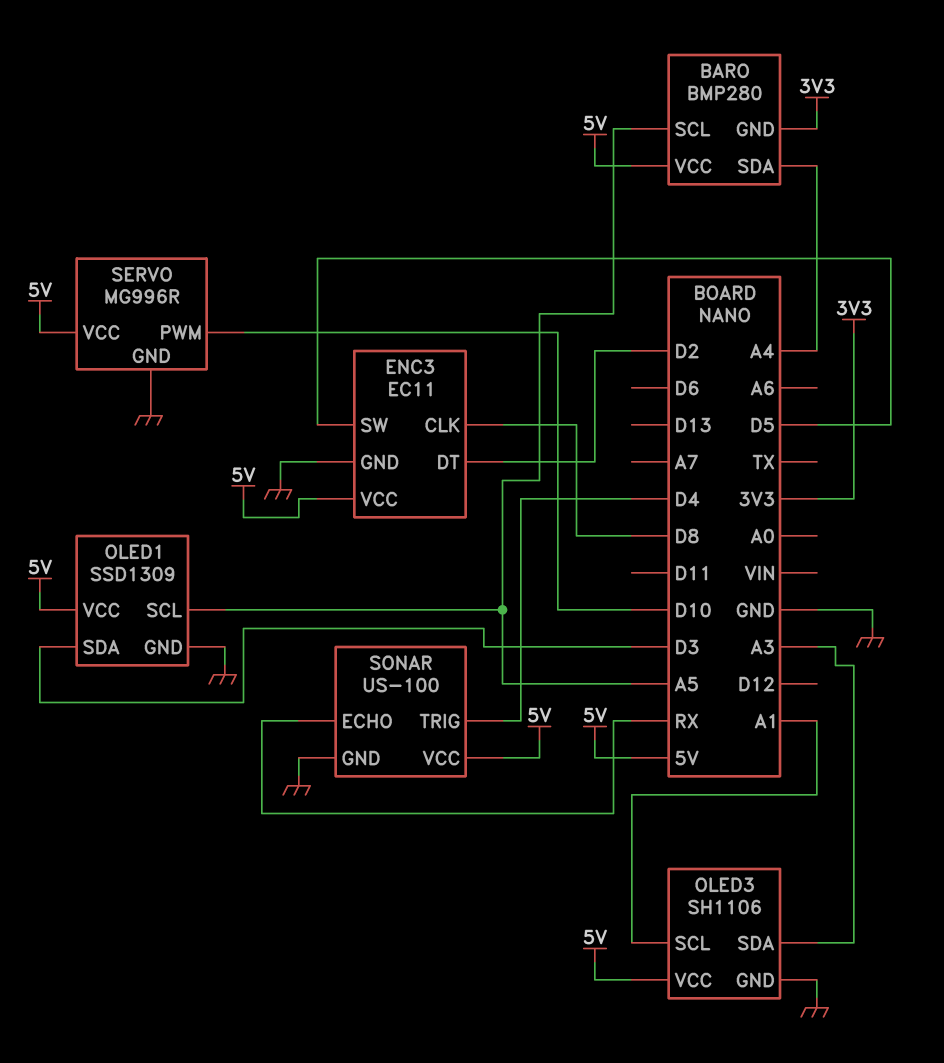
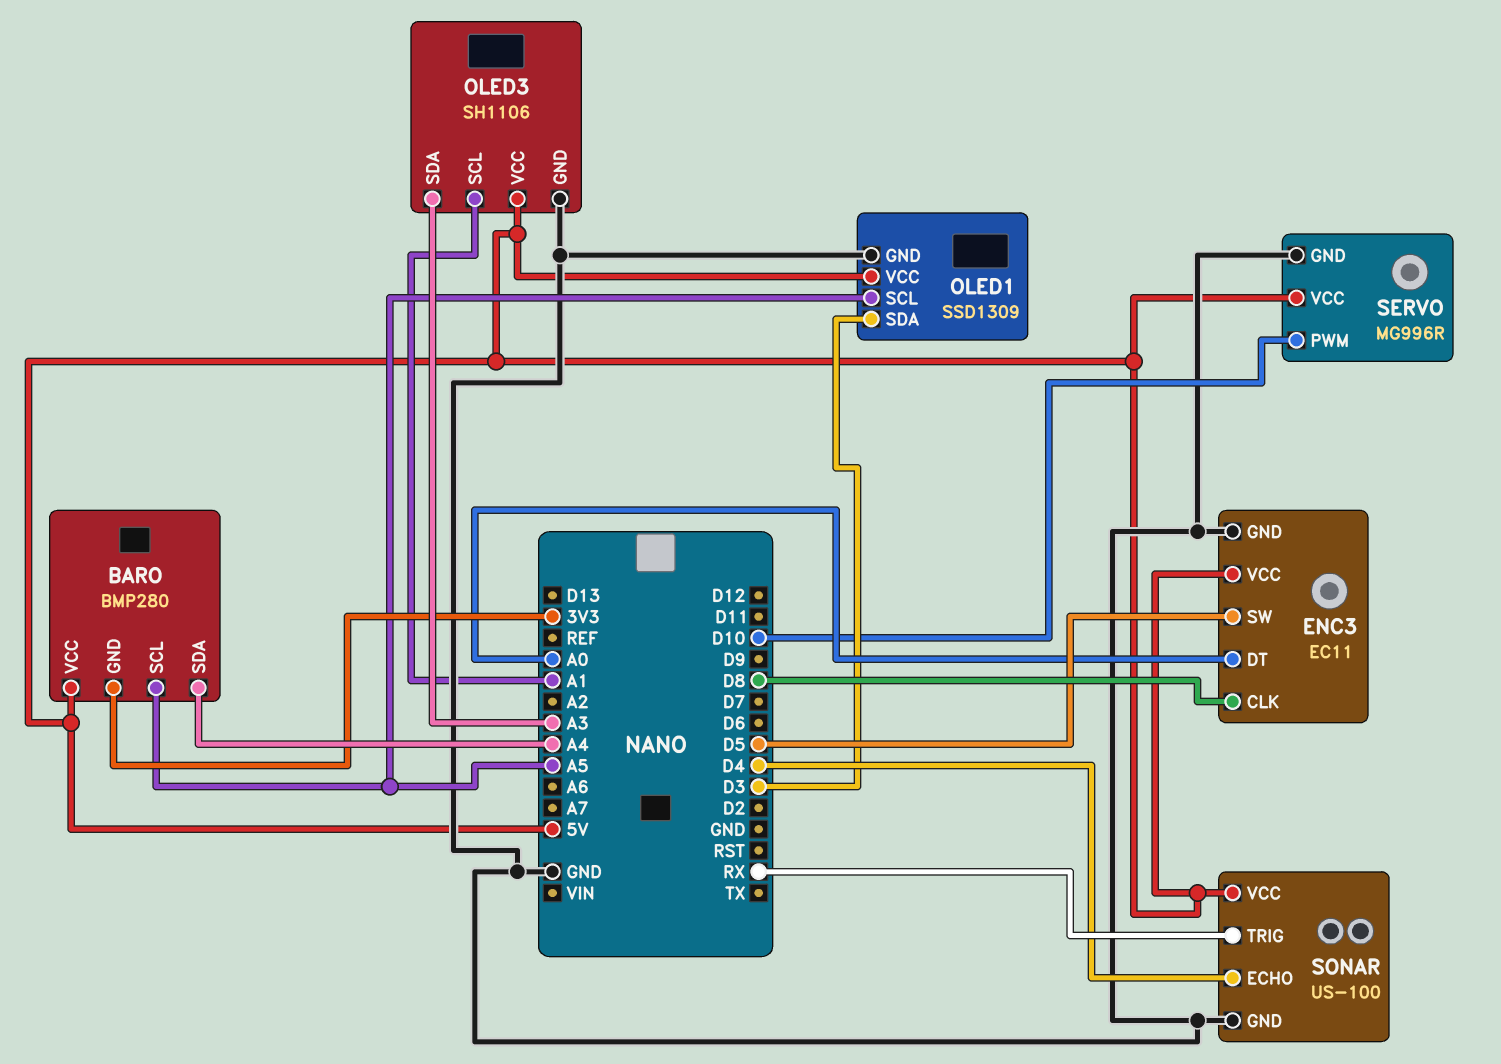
ENC3 pin DT: D2 -> A0
SONAR pin ECHO: RX -> D4
SONAR pin TRIG: D4 -> RX

